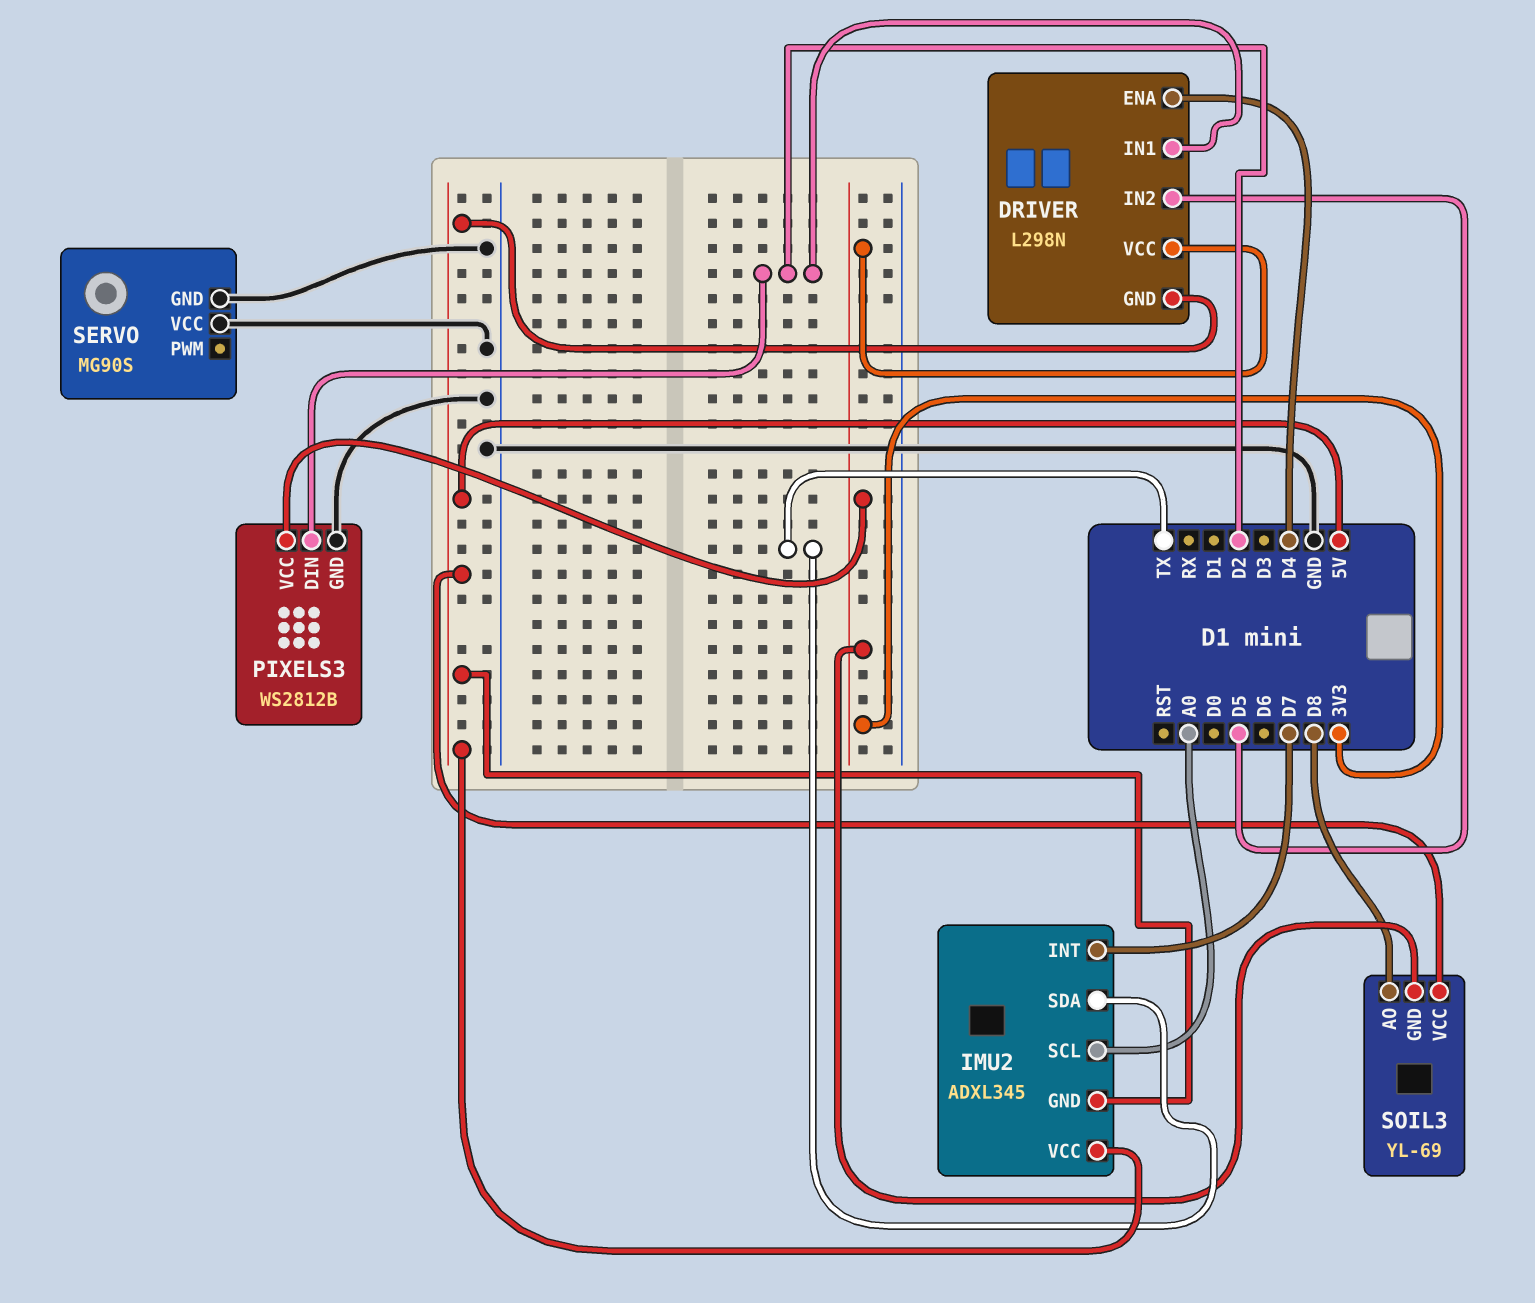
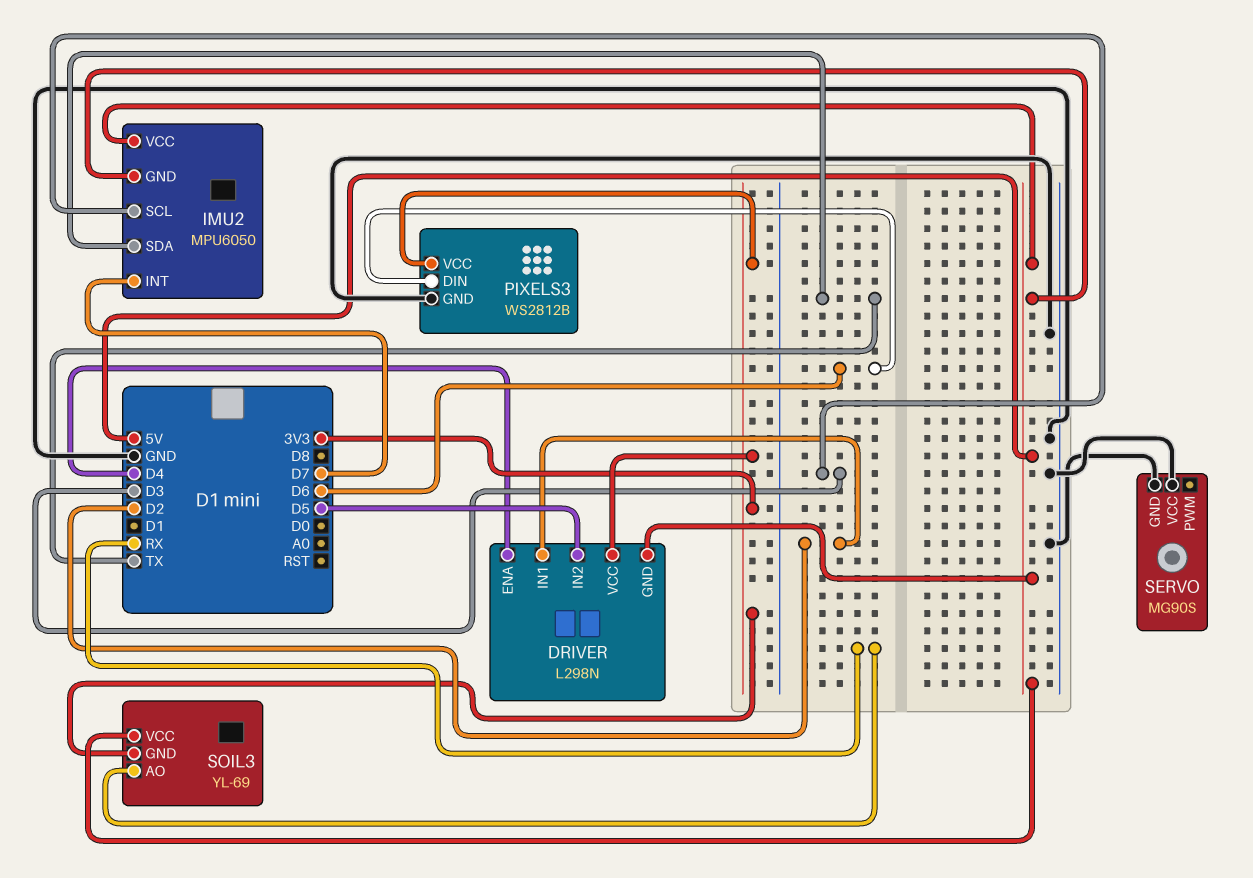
IMU2: ADXL345 -> MPU6050
IMU2 pin SCL: A0 -> D3
PIXELS3 pin DIN: D2 -> D6
SOIL3 pin AO: D8 -> RX

